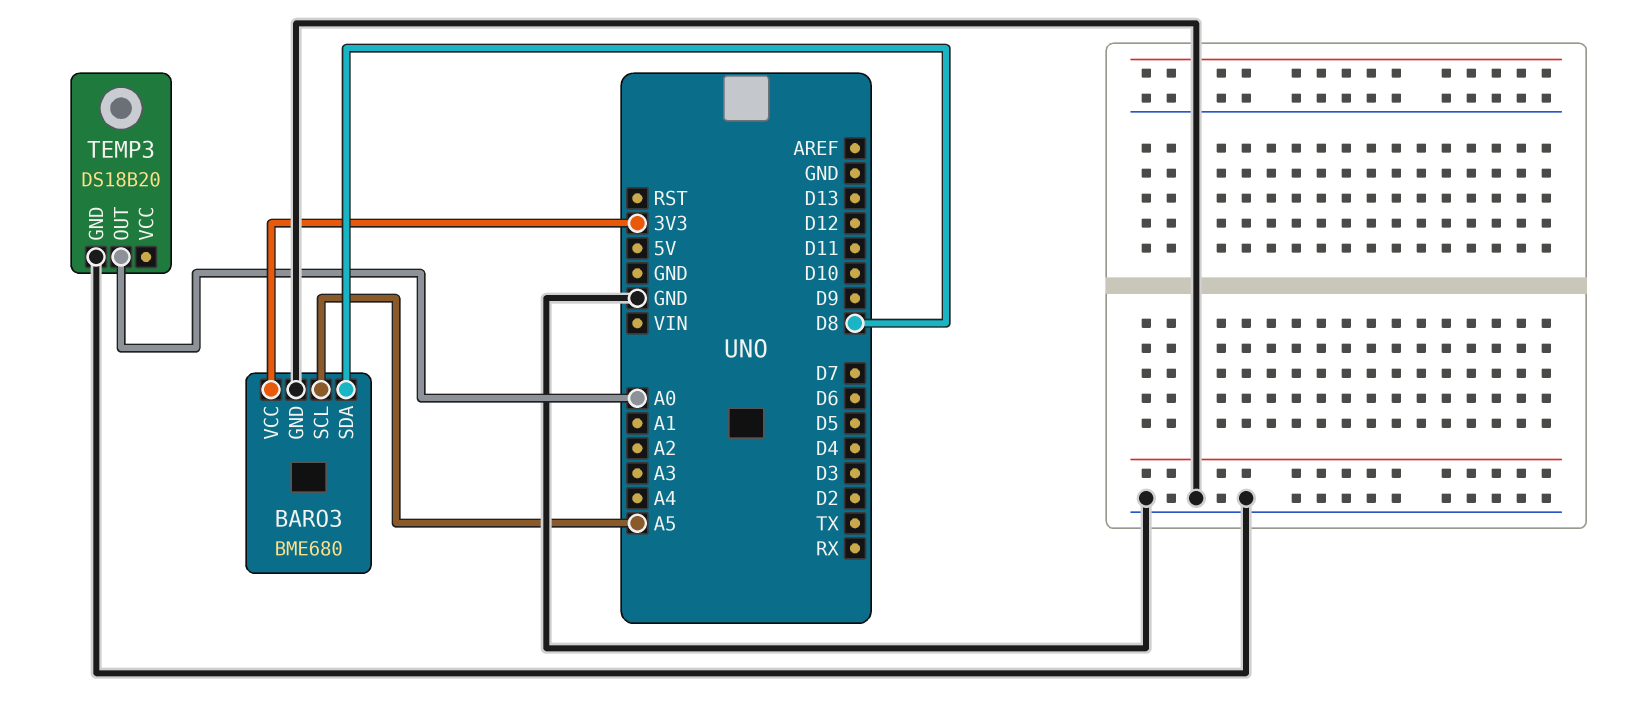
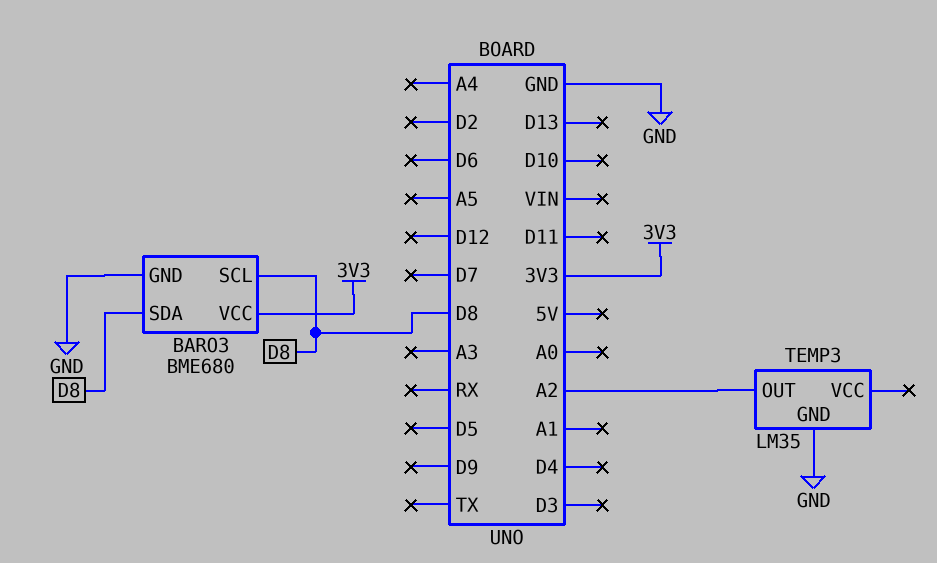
BARO3 pin SCL: A5 -> D8
TEMP3: DS18B20 -> LM35
TEMP3 pin OUT: A0 -> A2

